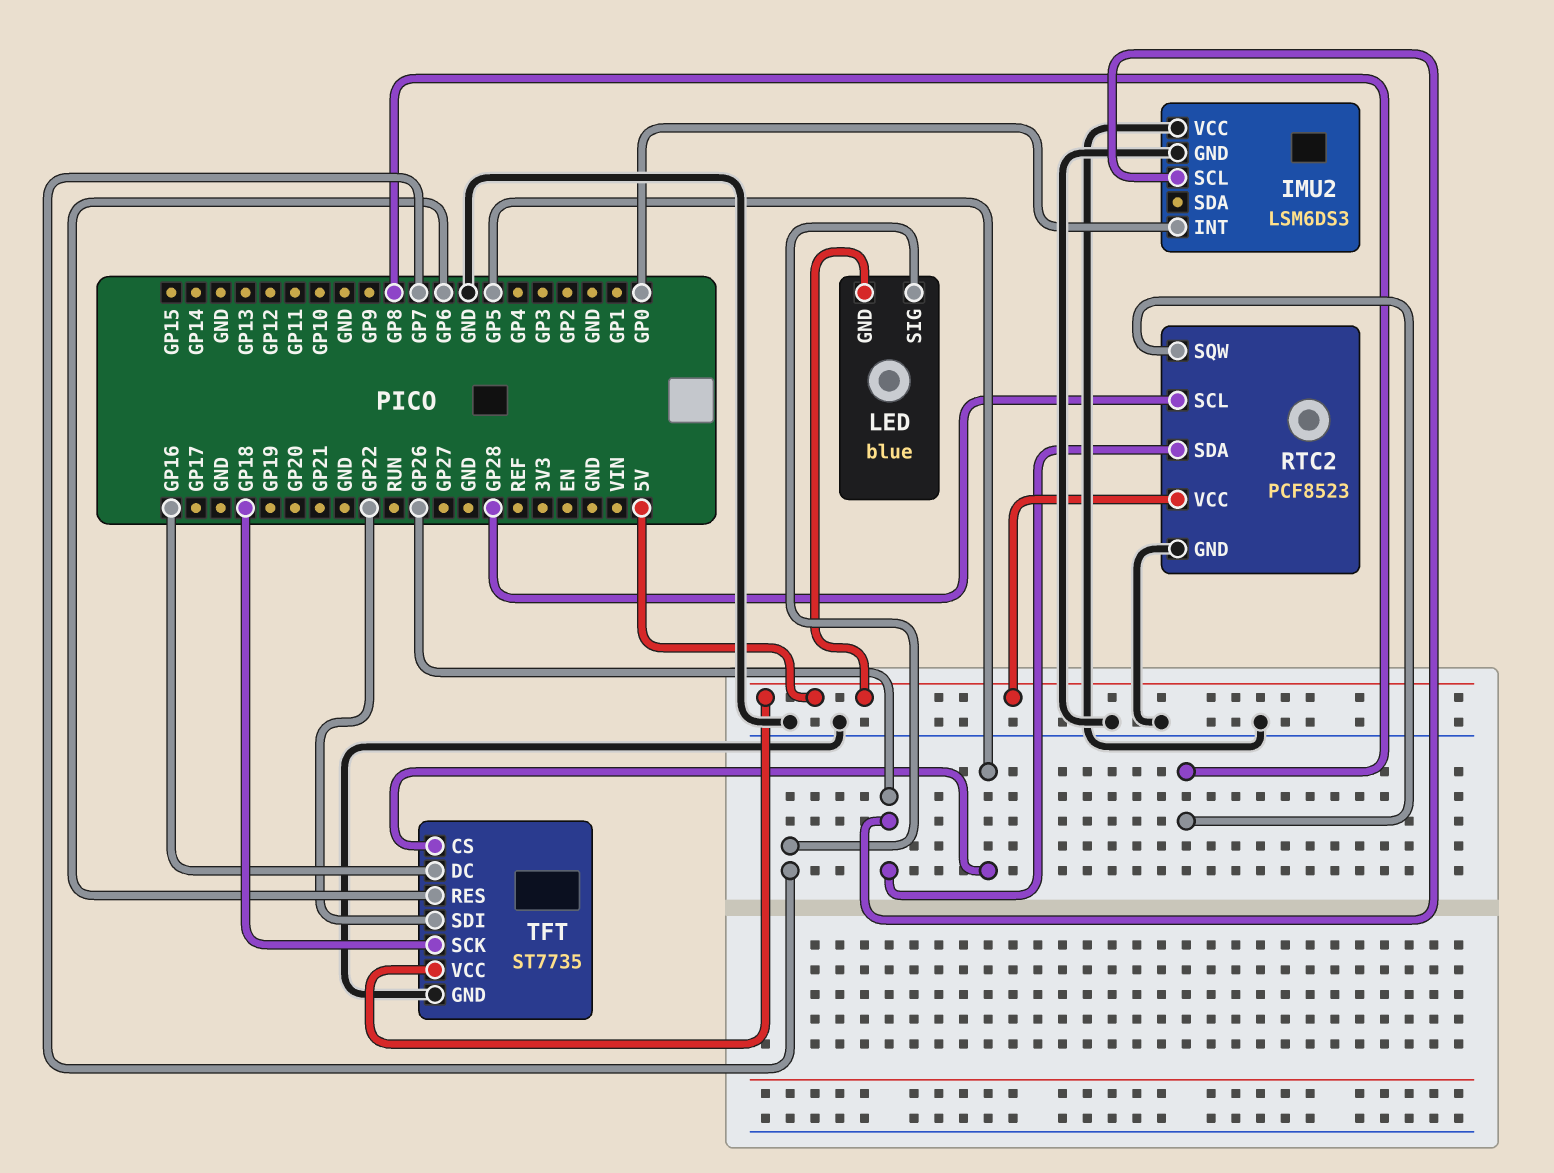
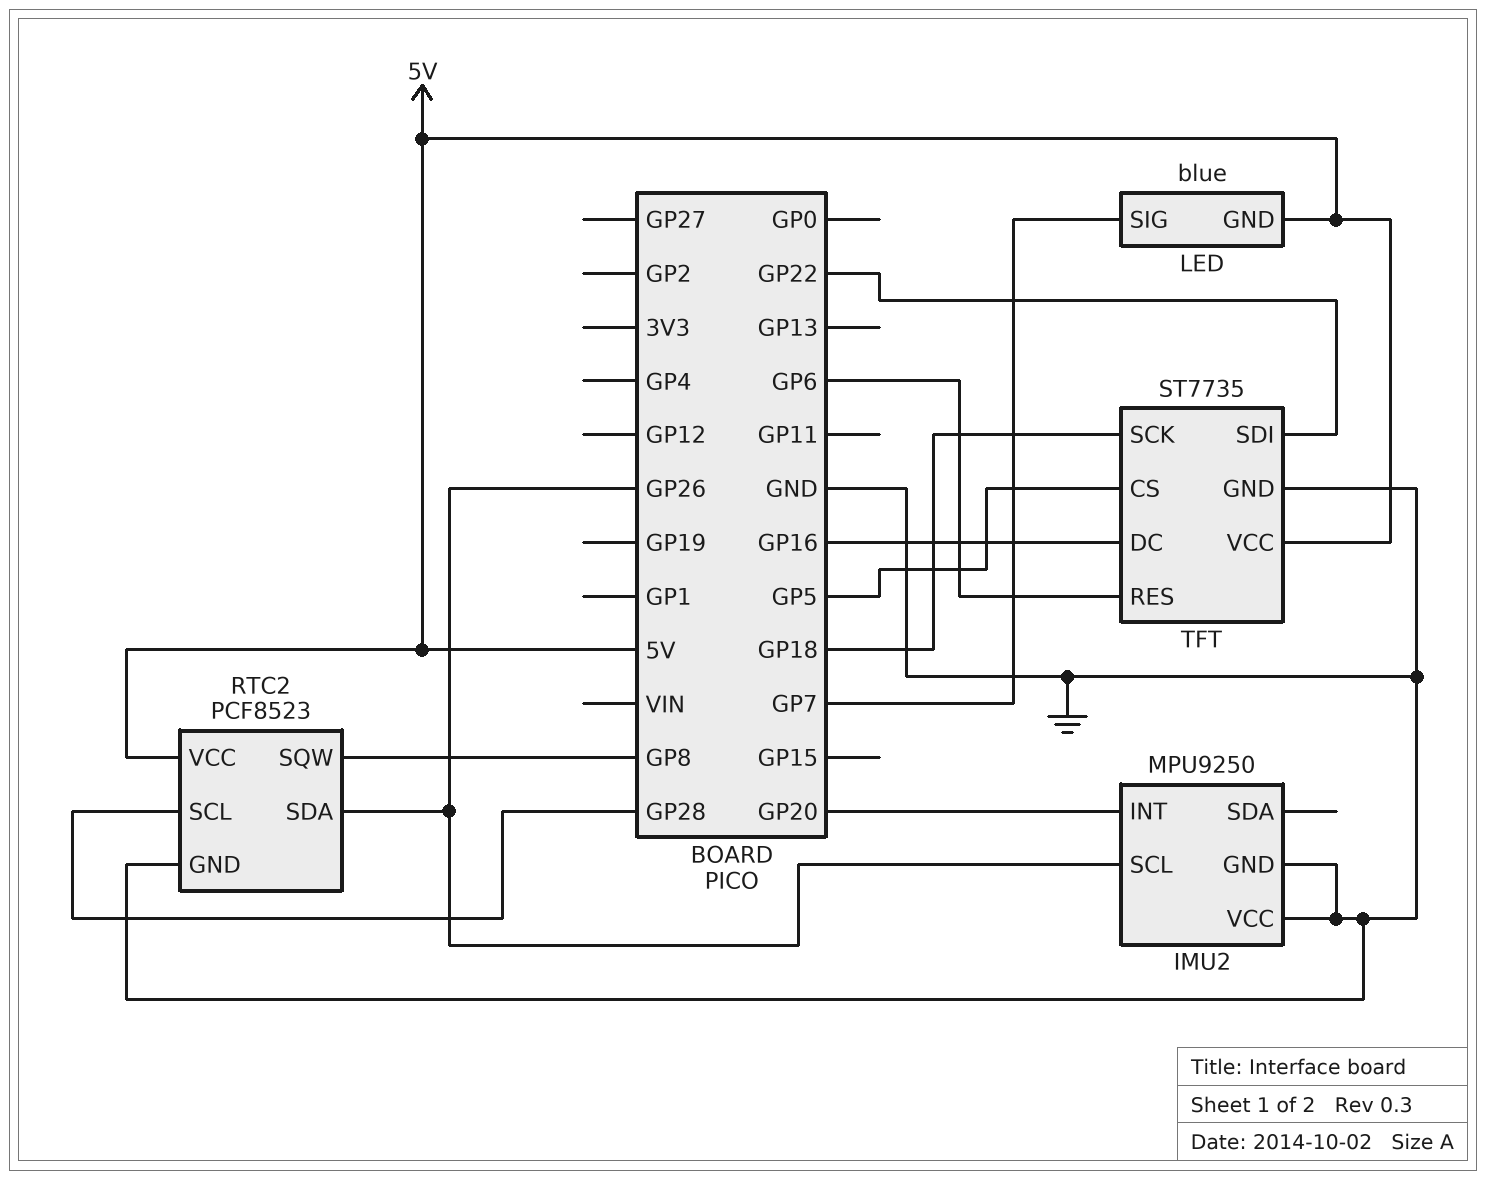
IMU2: LSM6DS3 -> MPU9250
IMU2 pin INT: GP0 -> GP20

